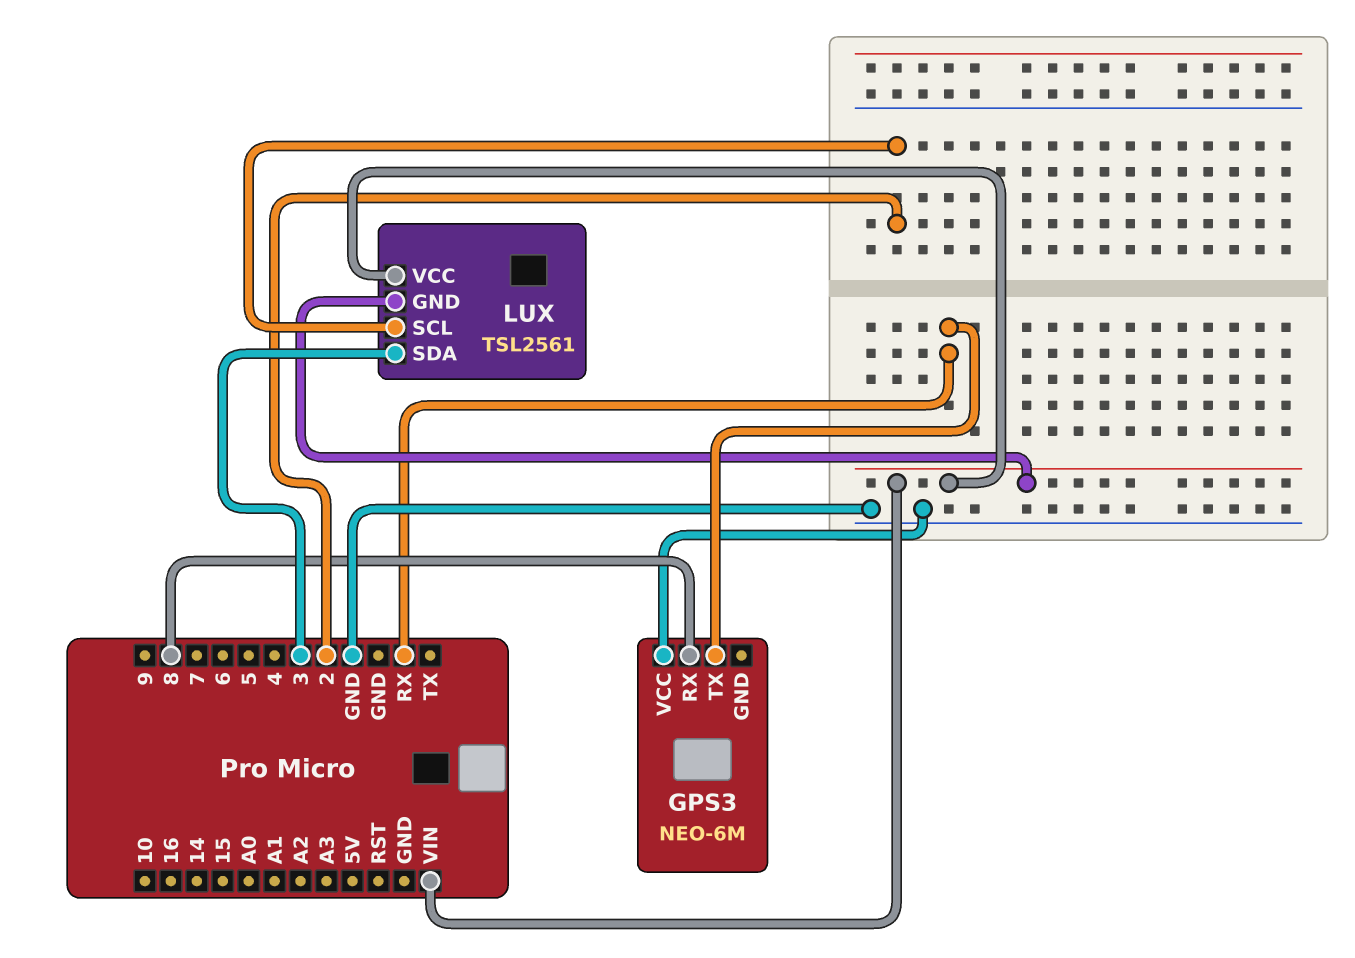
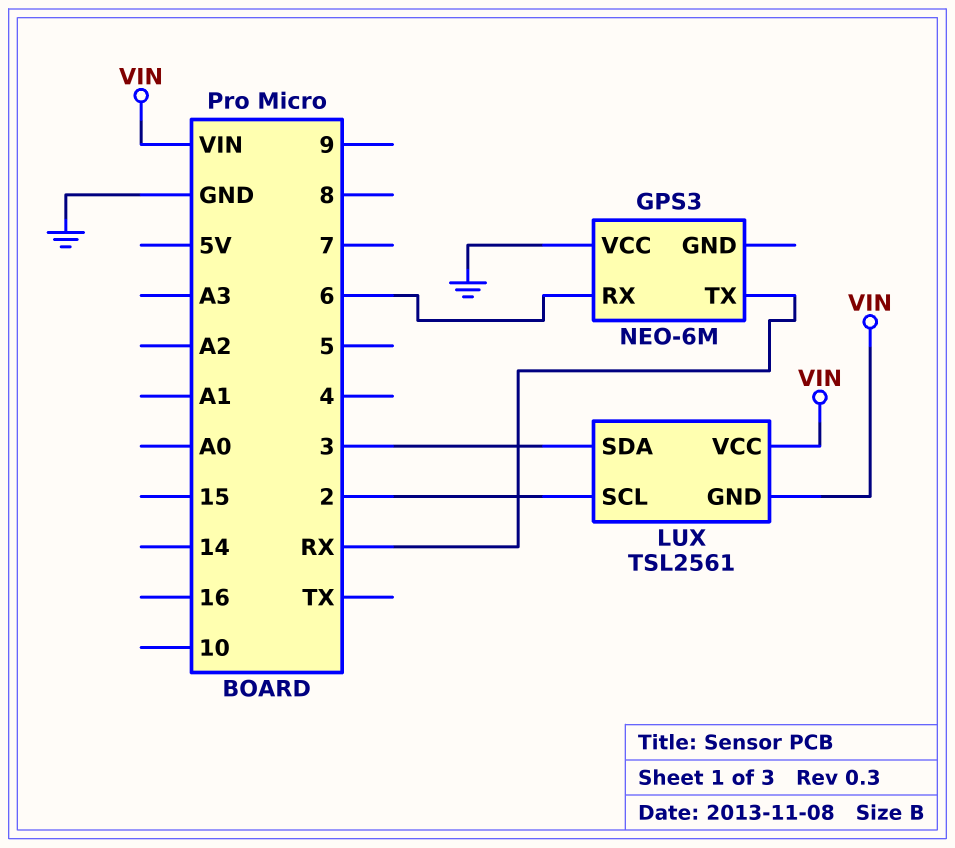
GPS3 pin RX: 8 -> 6

